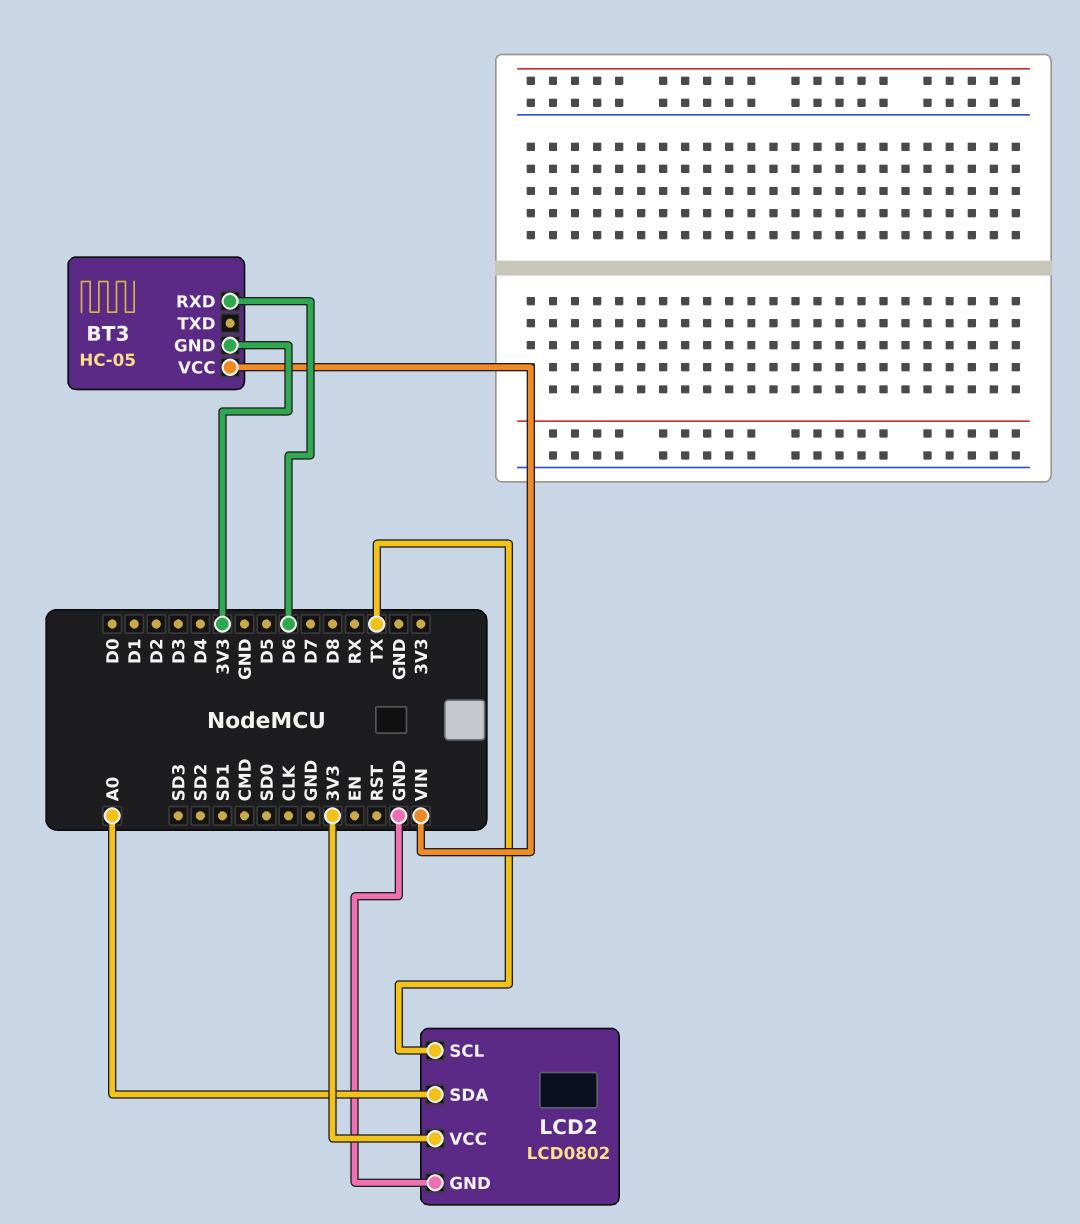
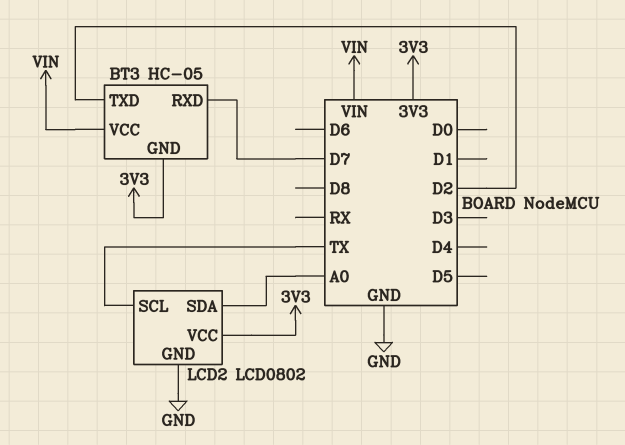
BT3 pin RXD: D6 -> D7
BT3 pin TXD: none -> D2

